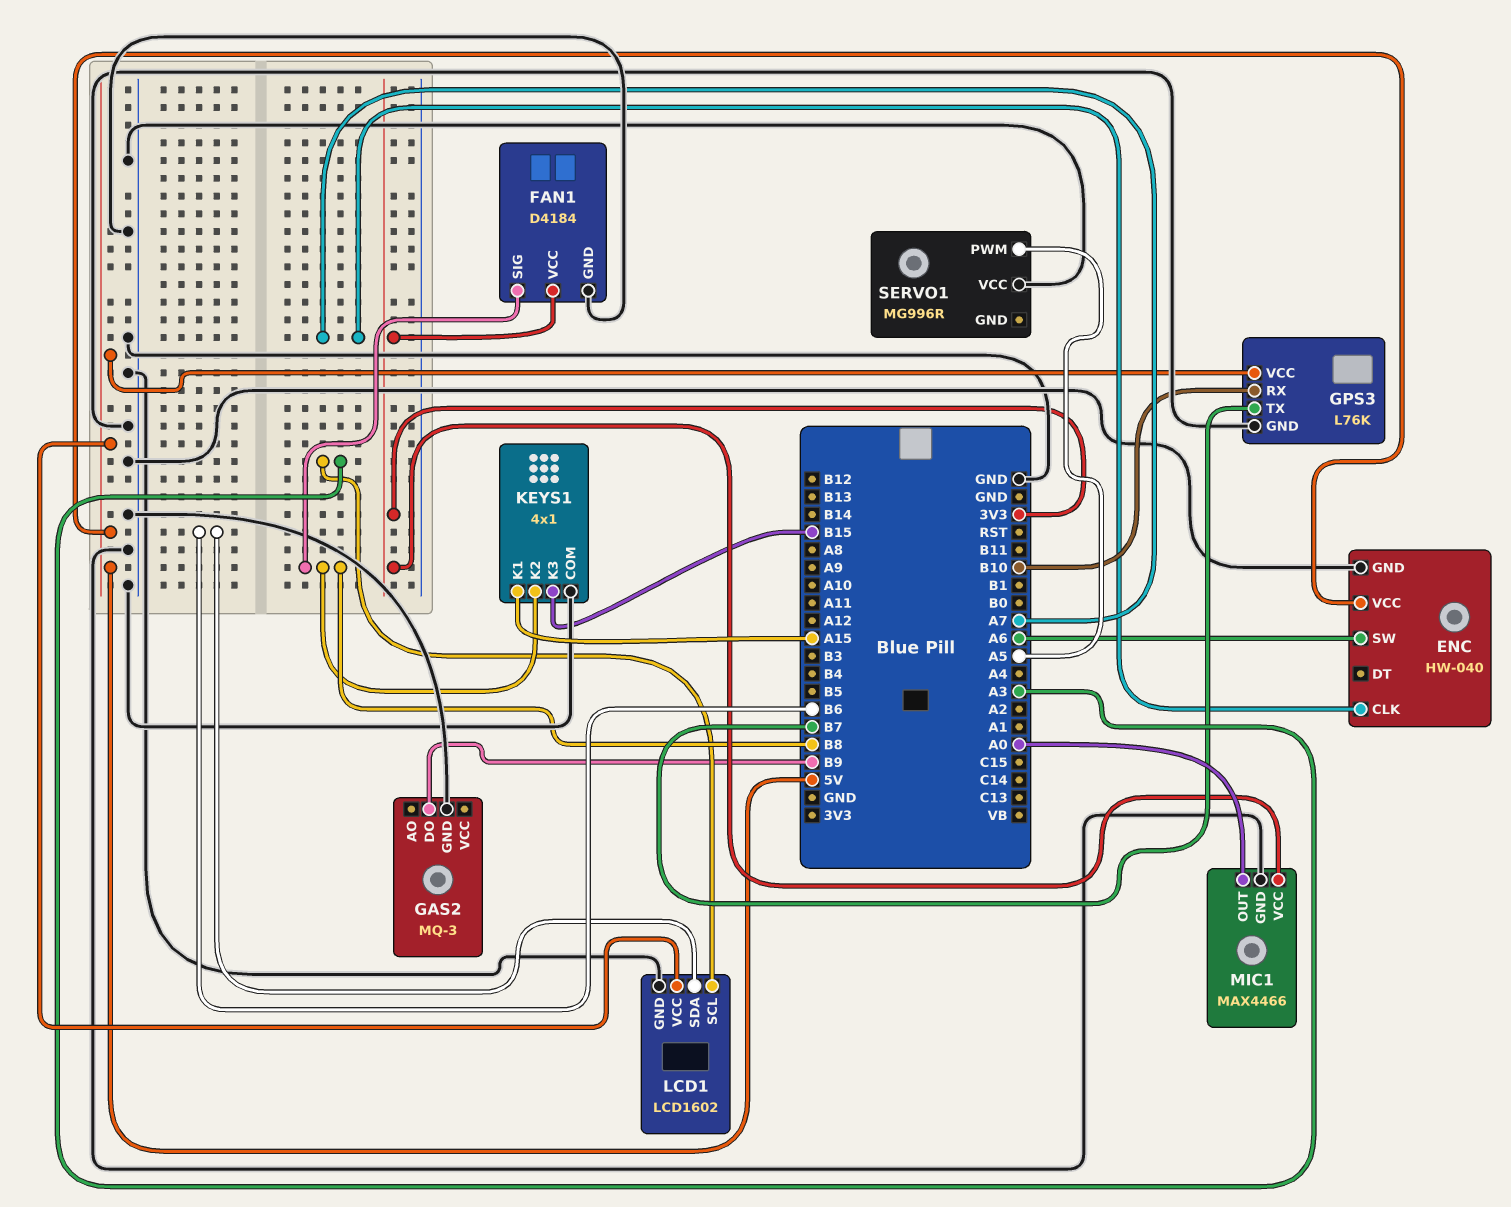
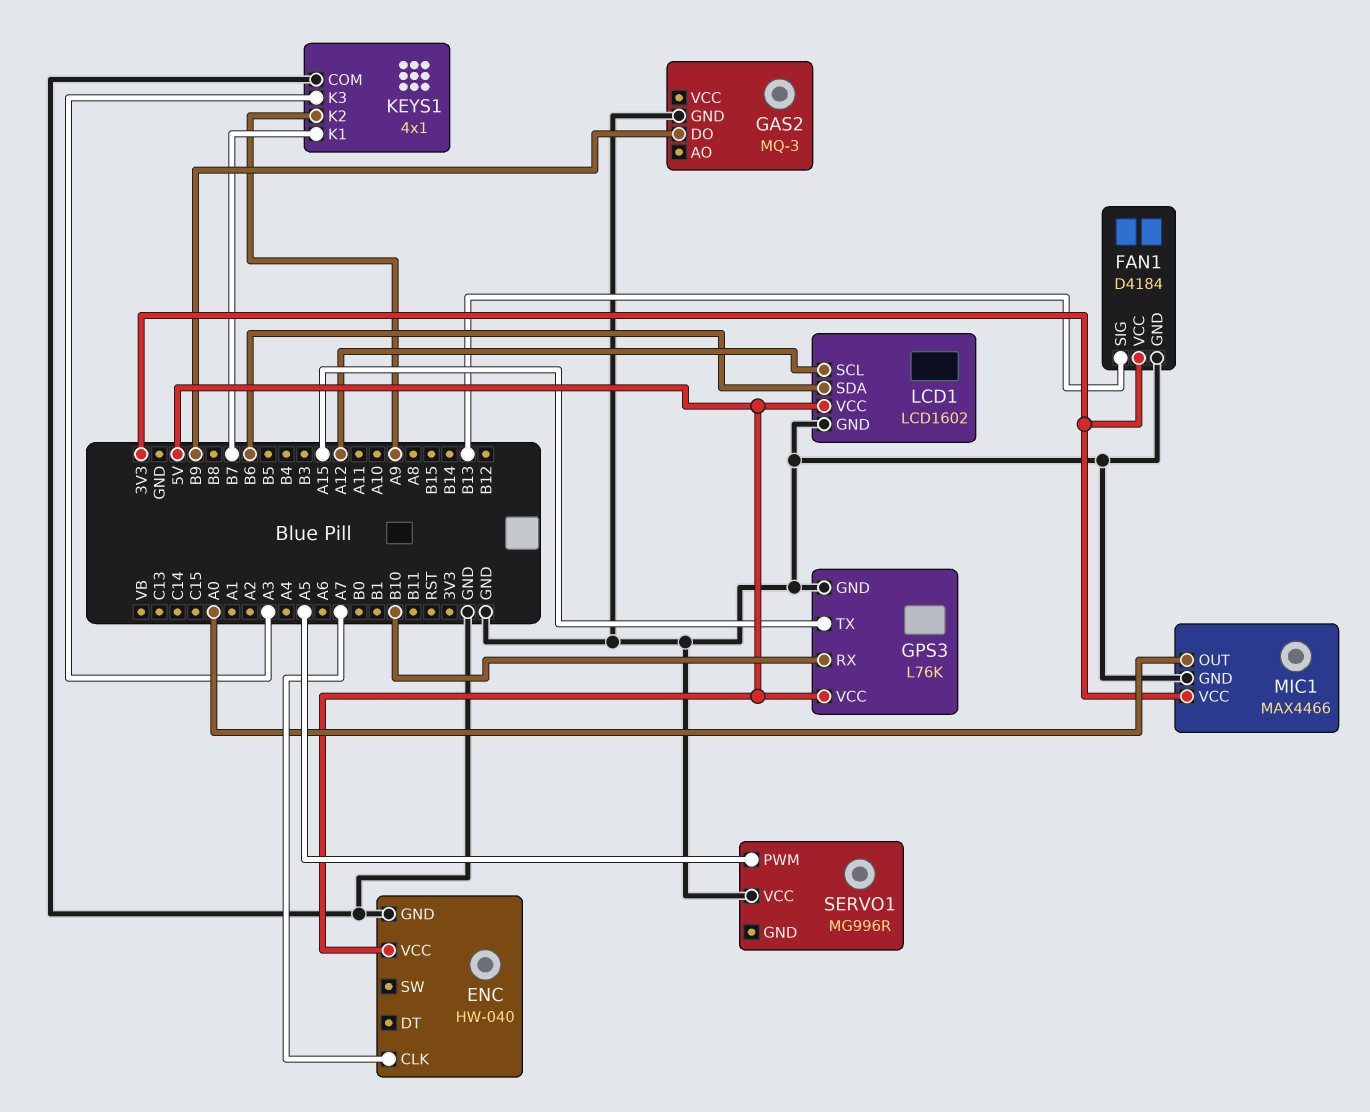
ENC pin SW: A6 -> none
FAN1 pin SIG: B8 -> B13
GPS3 pin TX: B7 -> A15
KEYS1 pin K1: A15 -> B7
KEYS1 pin K2: B8 -> A9
KEYS1 pin K3: B15 -> A3
LCD1 pin SCL: A3 -> A12

